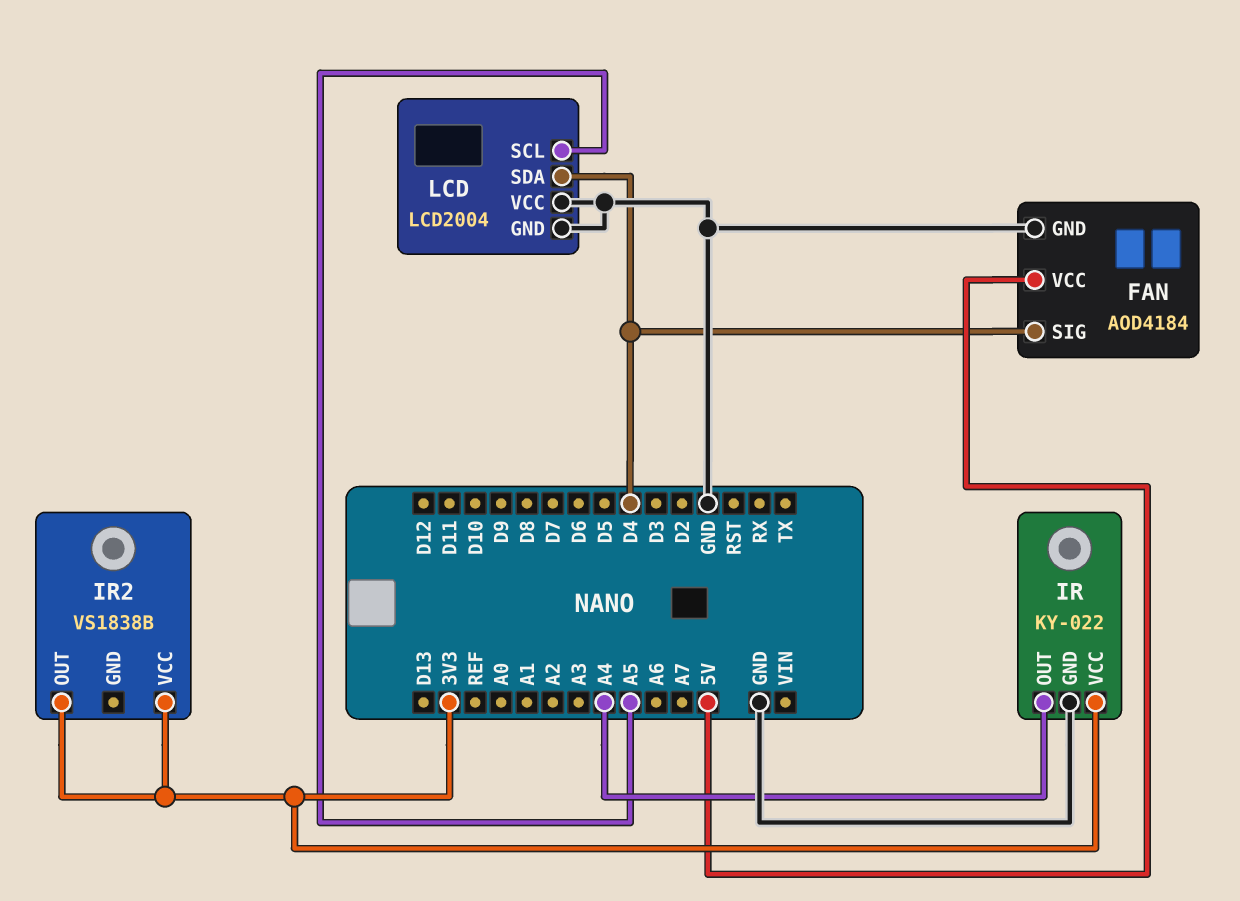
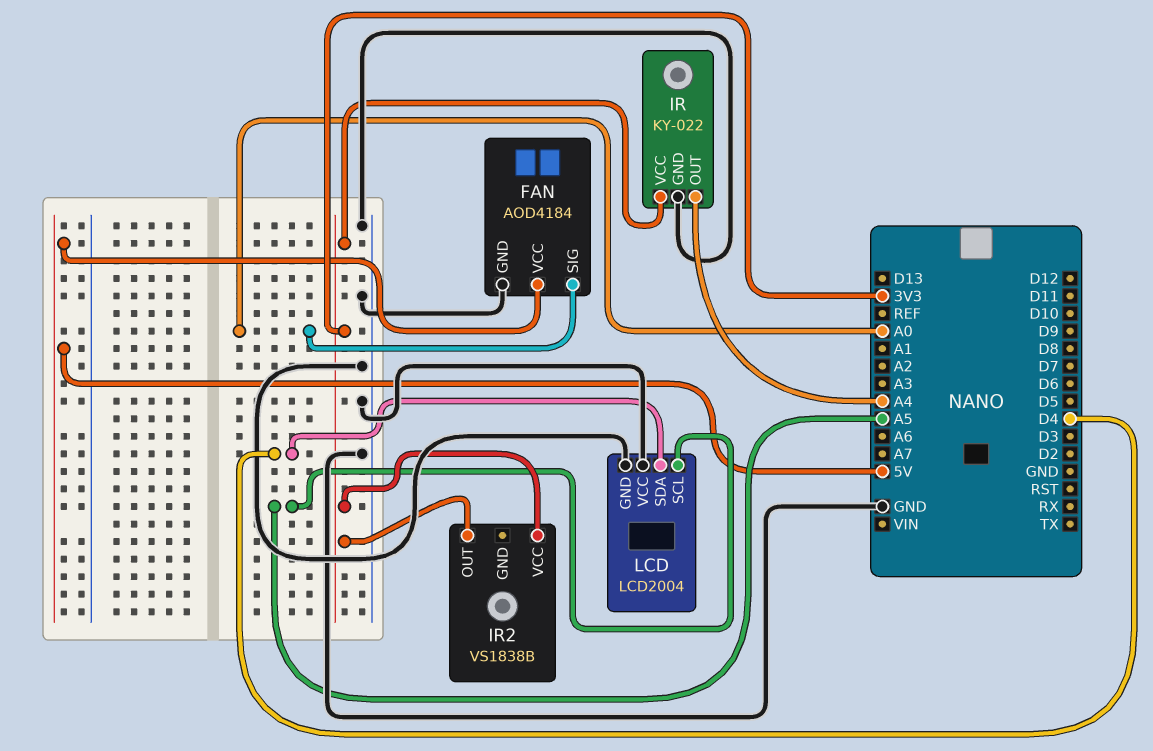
FAN pin SIG: D4 -> A0

